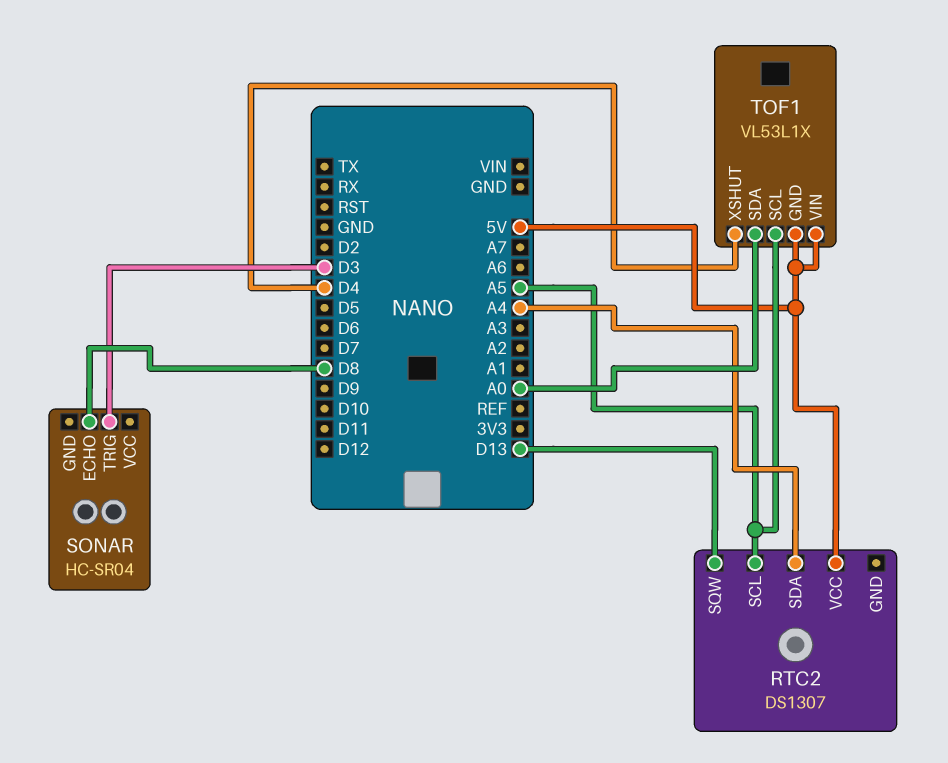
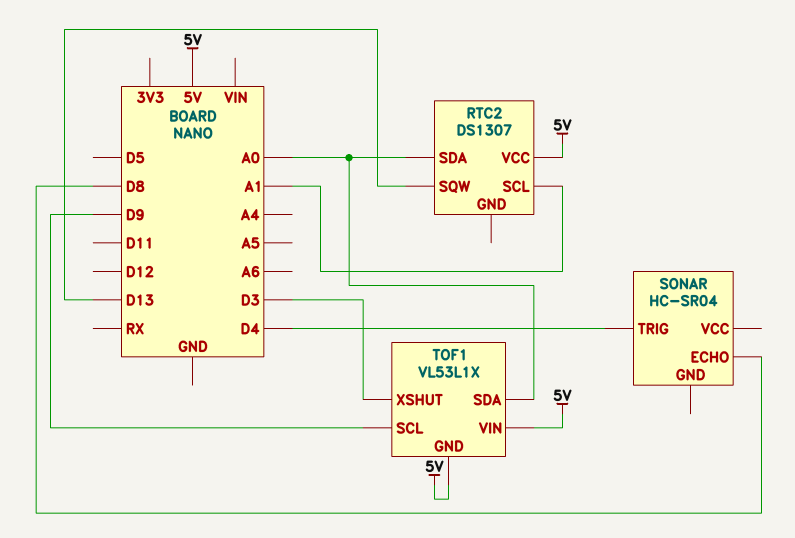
RTC2 pin SCL: A5 -> A1
RTC2 pin SDA: A4 -> A0
SONAR pin TRIG: D3 -> D4
TOF1 pin SCL: A5 -> D9
TOF1 pin XSHUT: D4 -> D3

